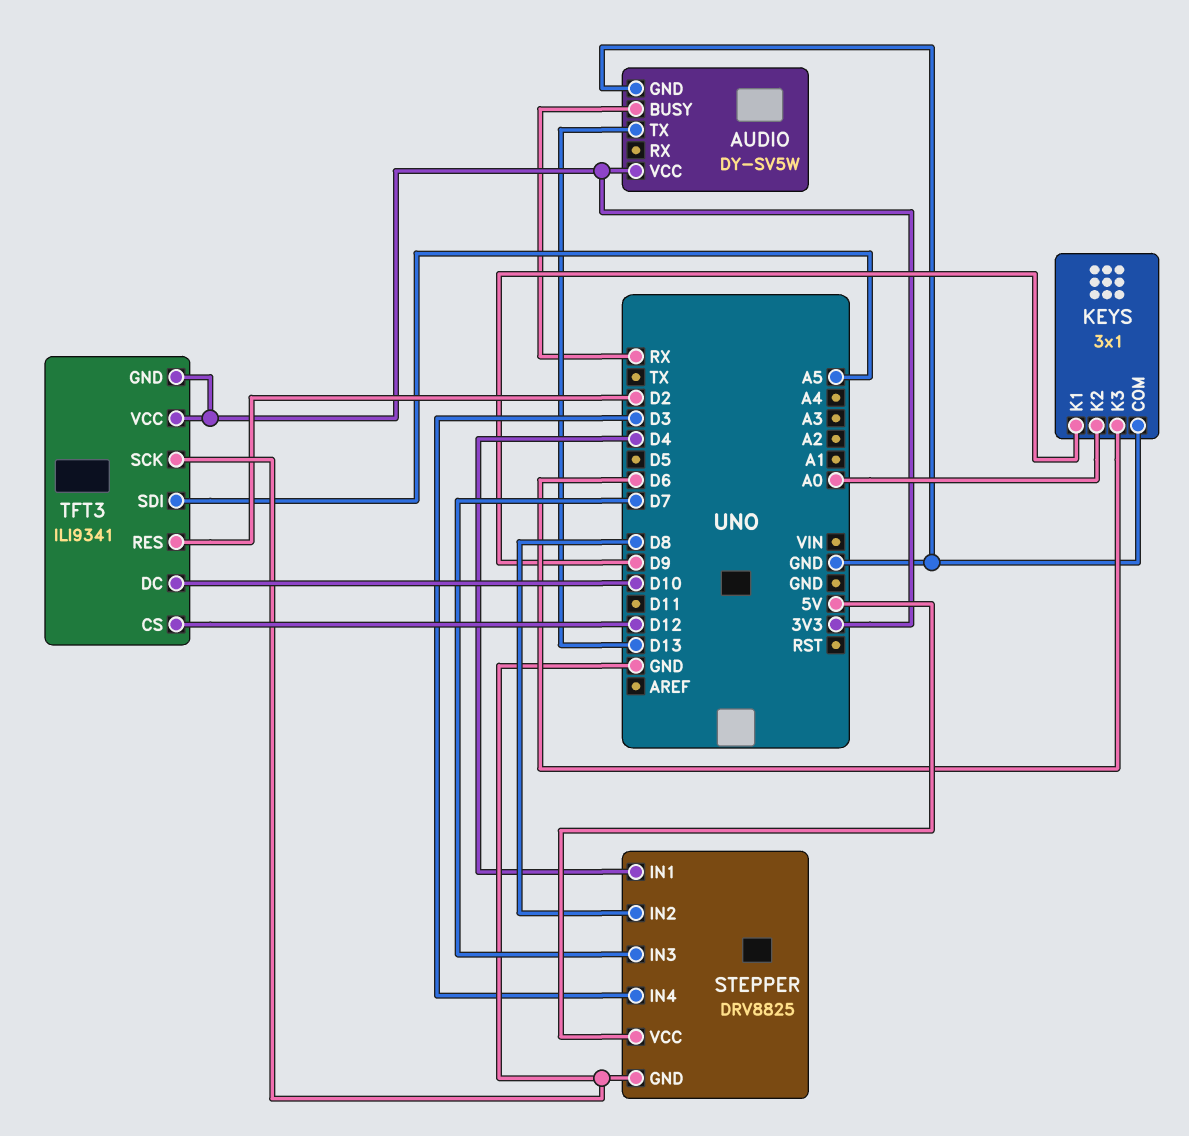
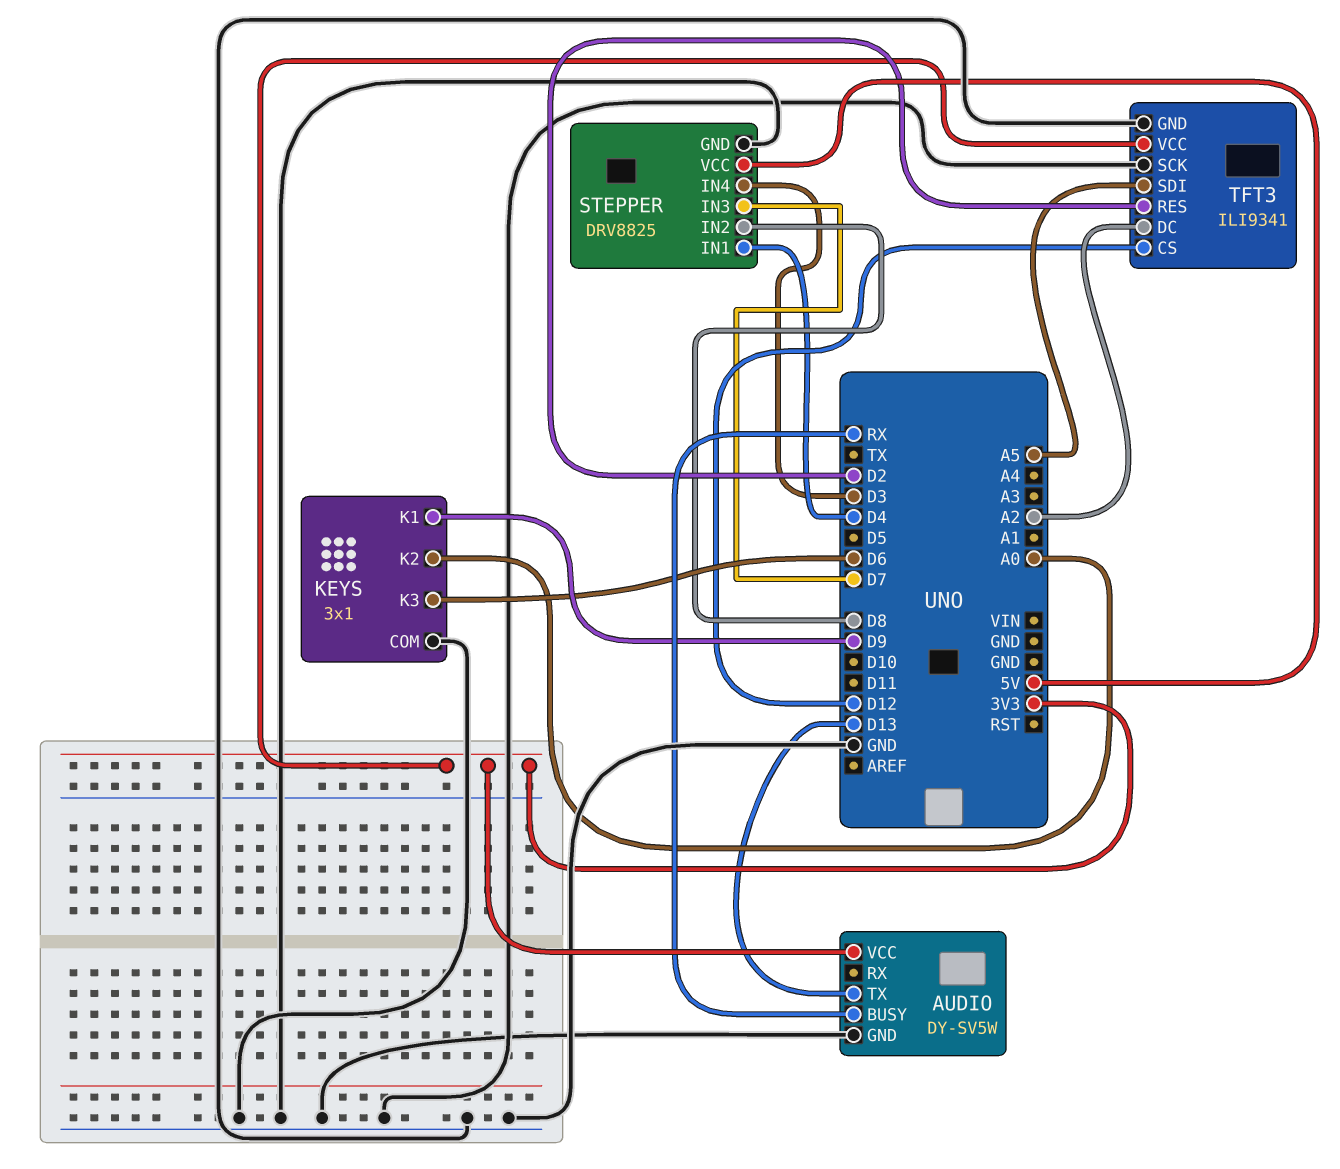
TFT3 pin DC: D10 -> A2
TFT3 pin GND: 3V3 -> GND

